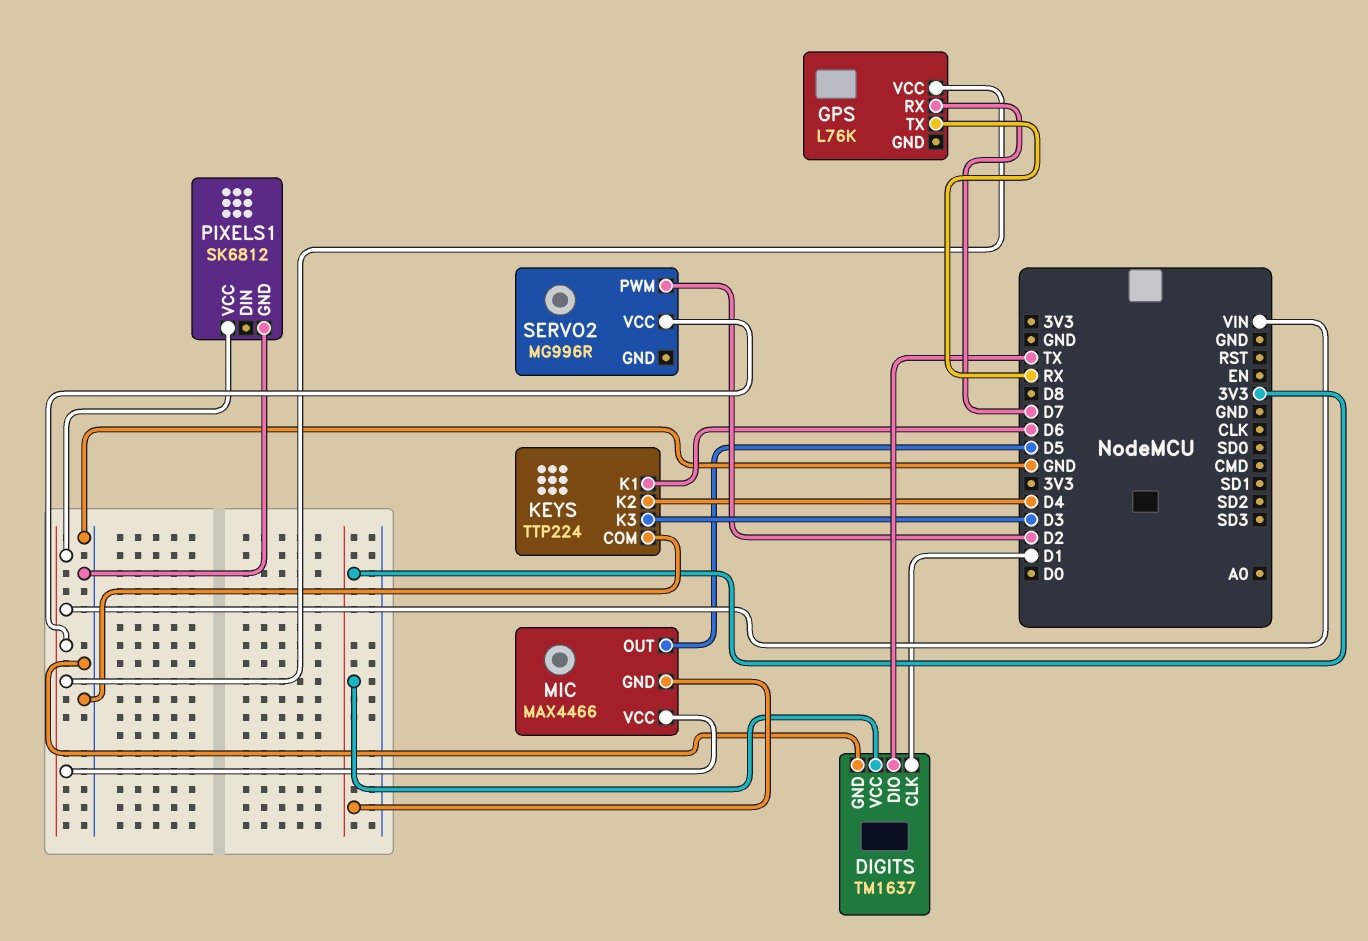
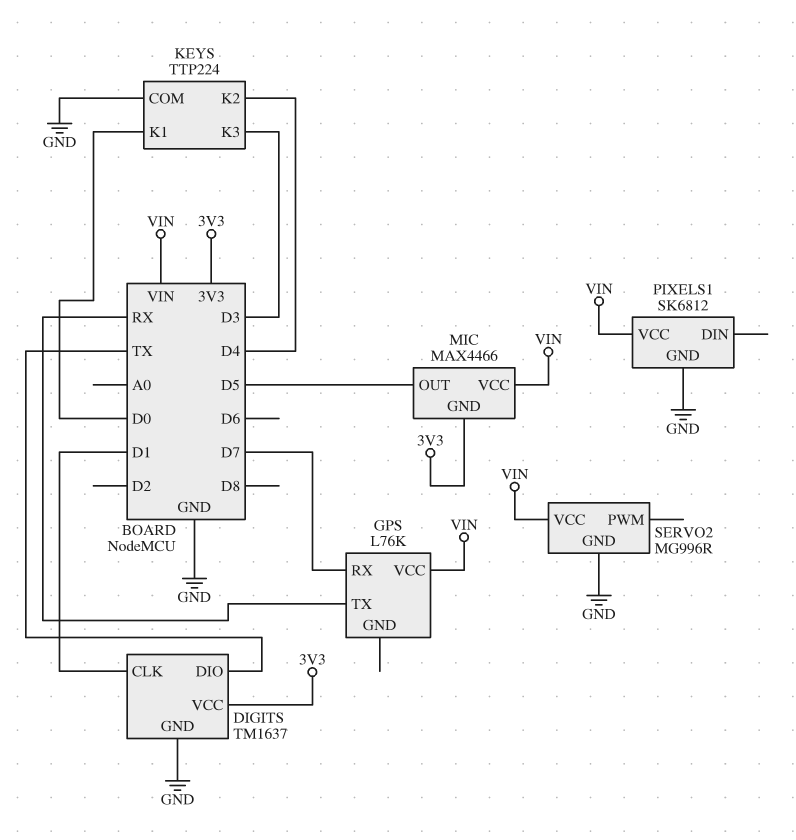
KEYS pin K1: D6 -> D0
SERVO2 pin GND: none -> GND
SERVO2 pin PWM: D2 -> none

